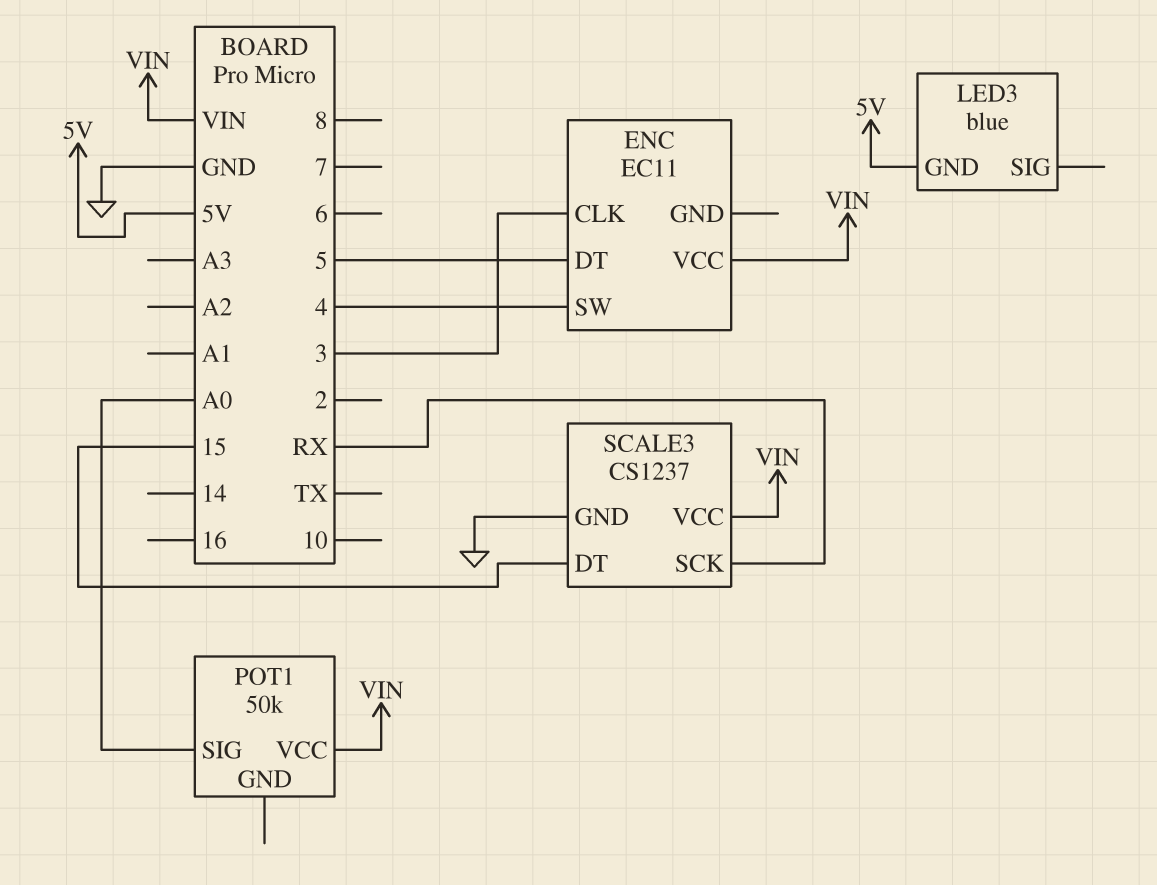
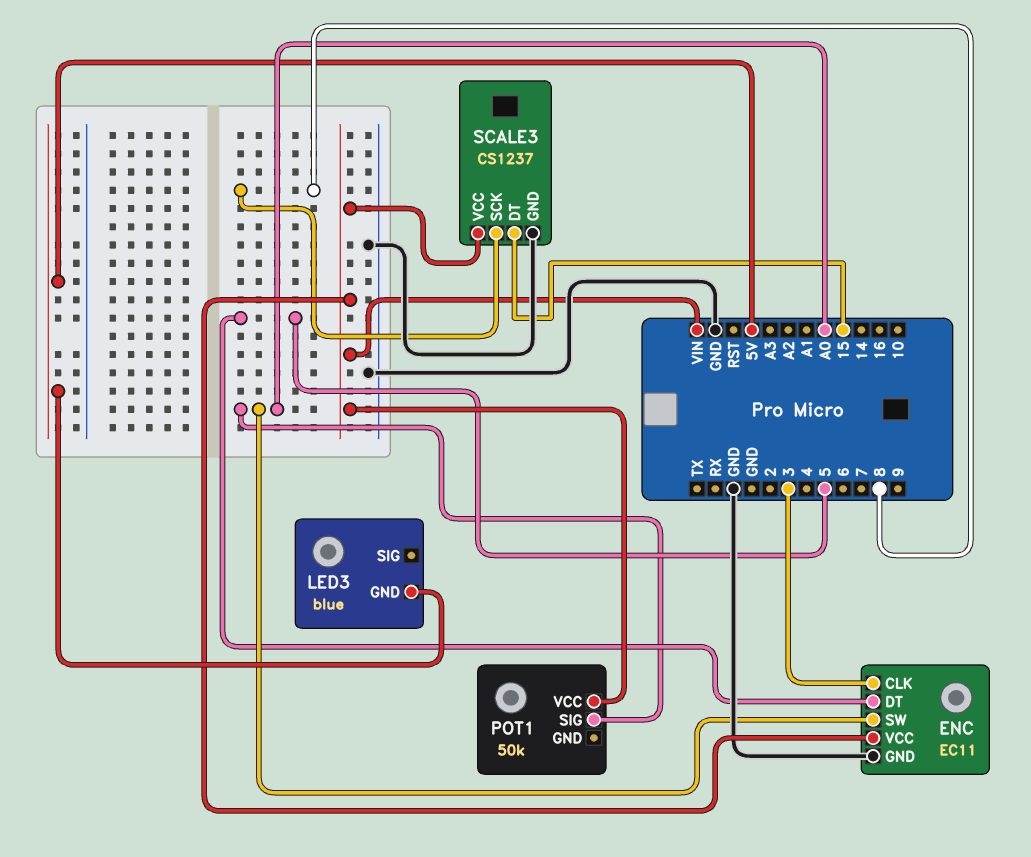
ENC pin GND: none -> GND
ENC pin SW: 4 -> A0
SCALE3 pin SCK: RX -> 8

